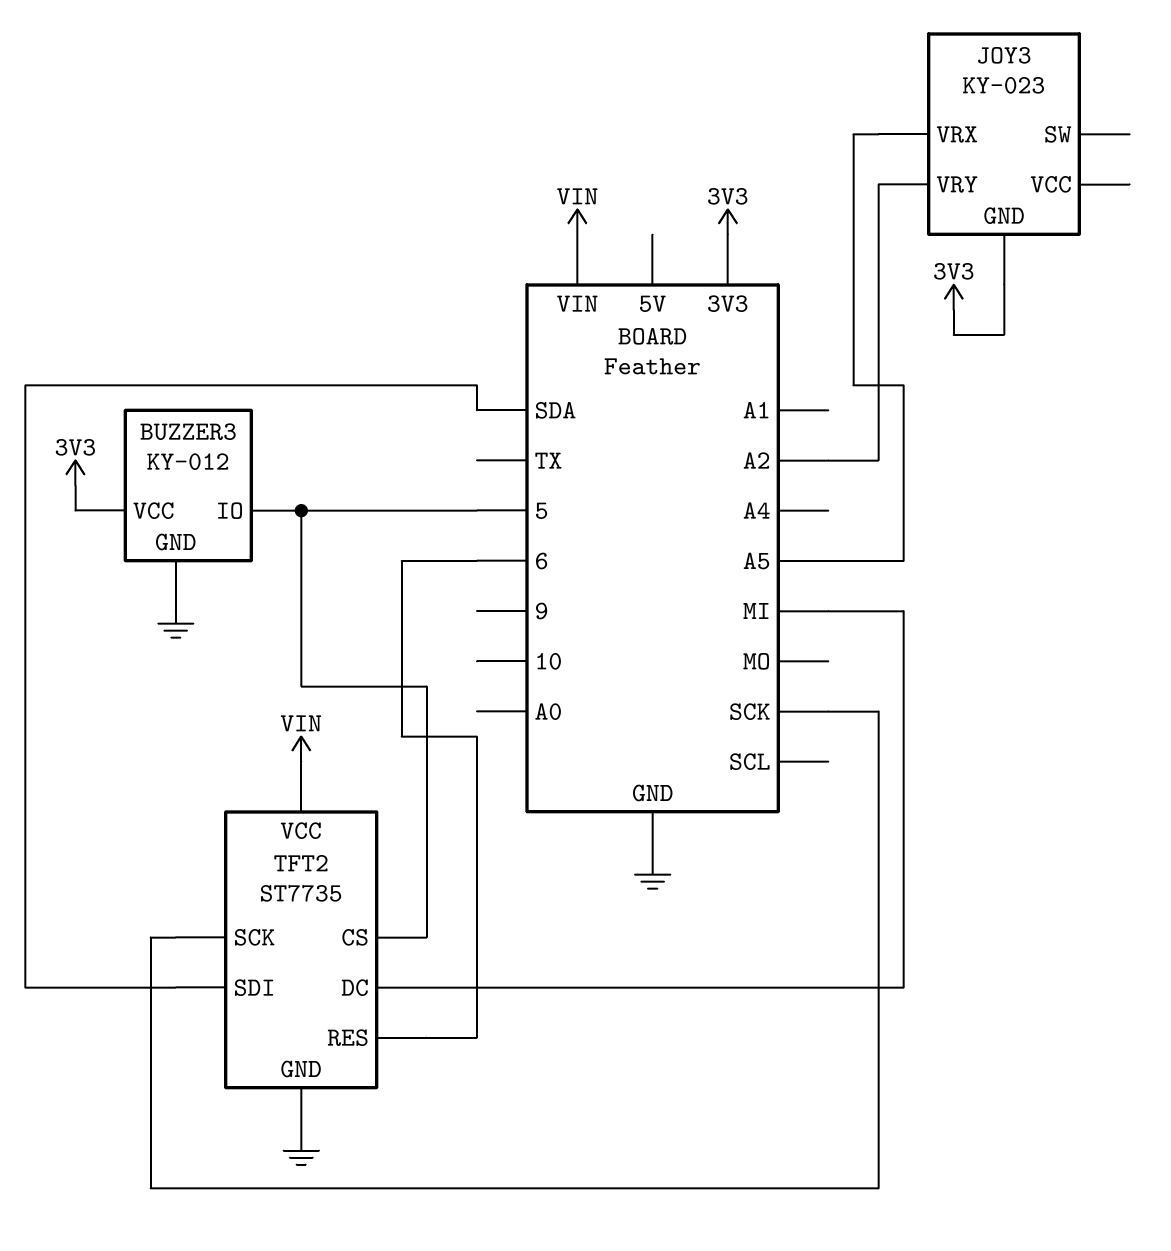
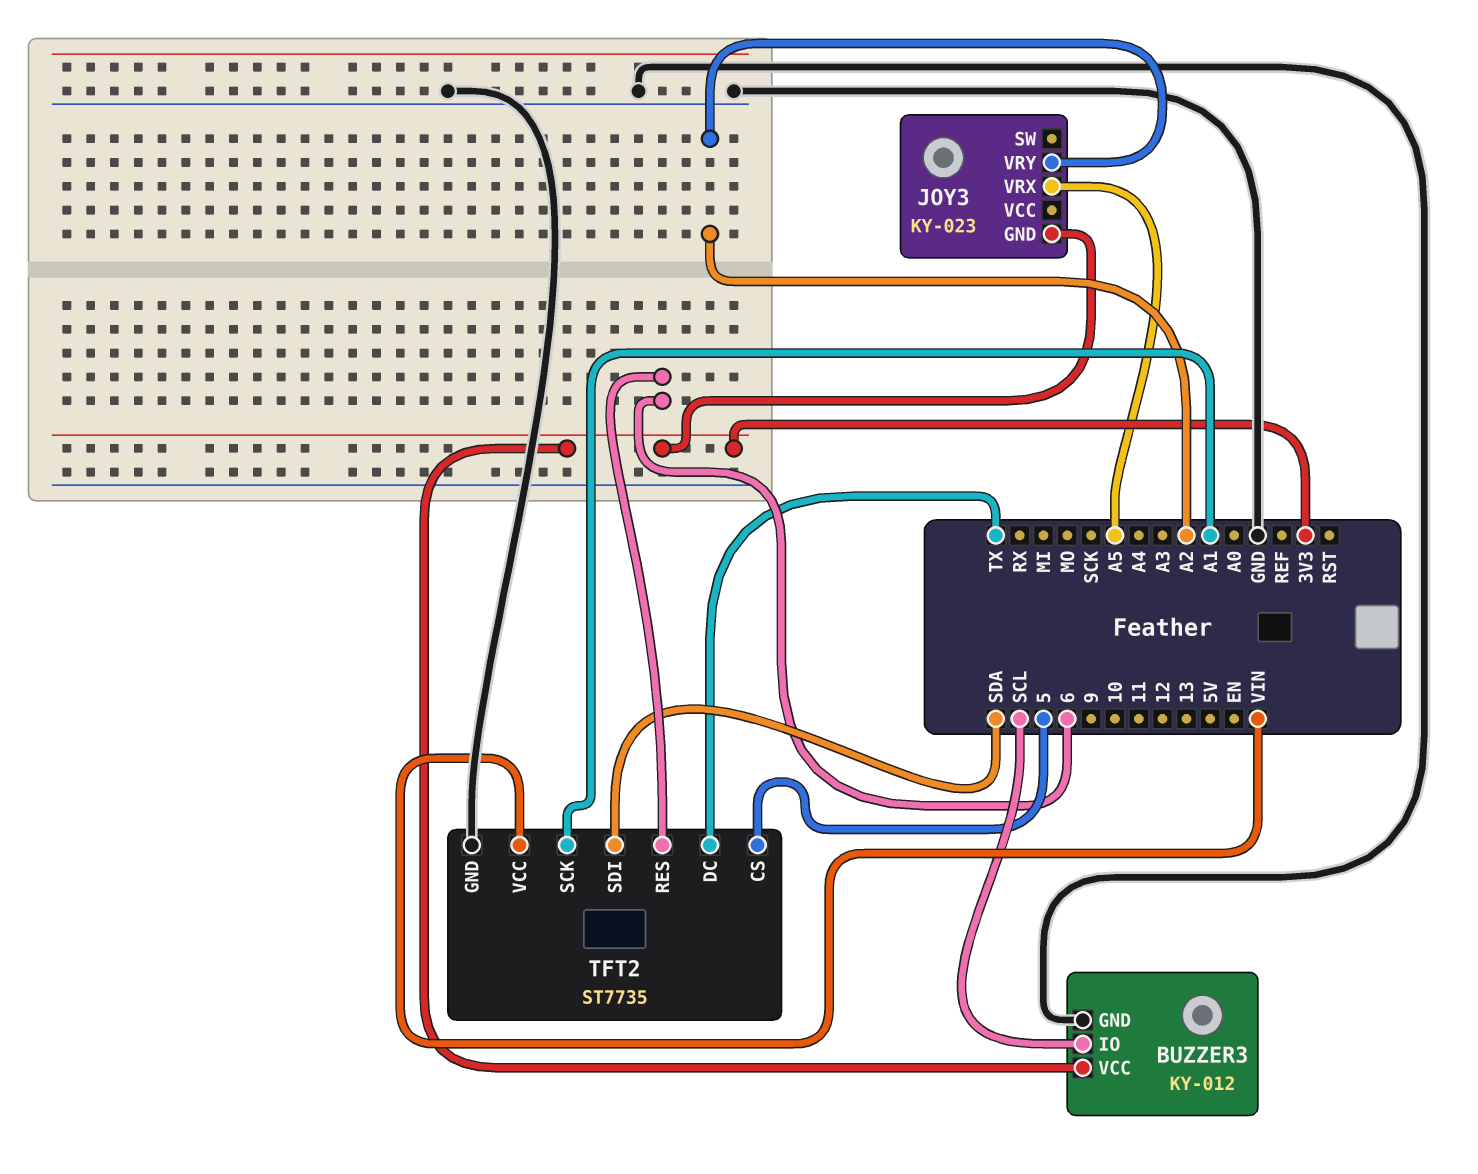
BUZZER3 pin IO: 5 -> SCL
TFT2 pin DC: MI -> TX
TFT2 pin SCK: SCK -> A1

